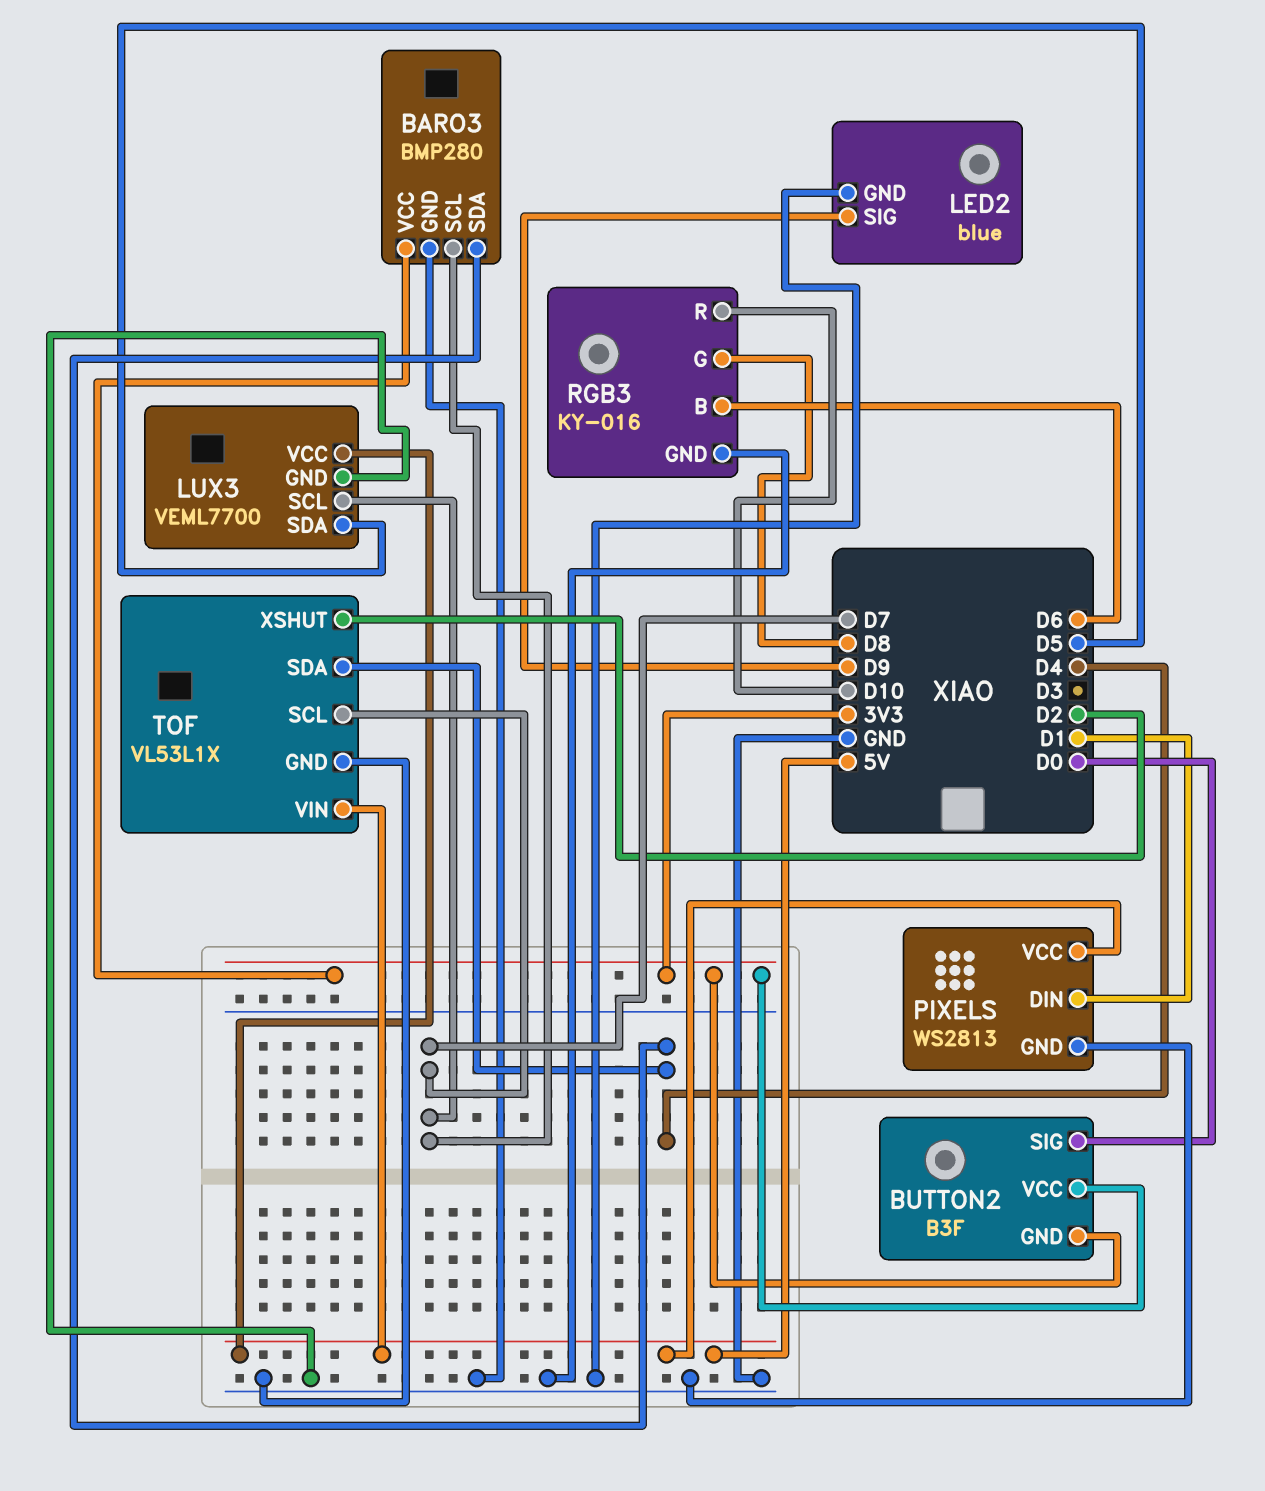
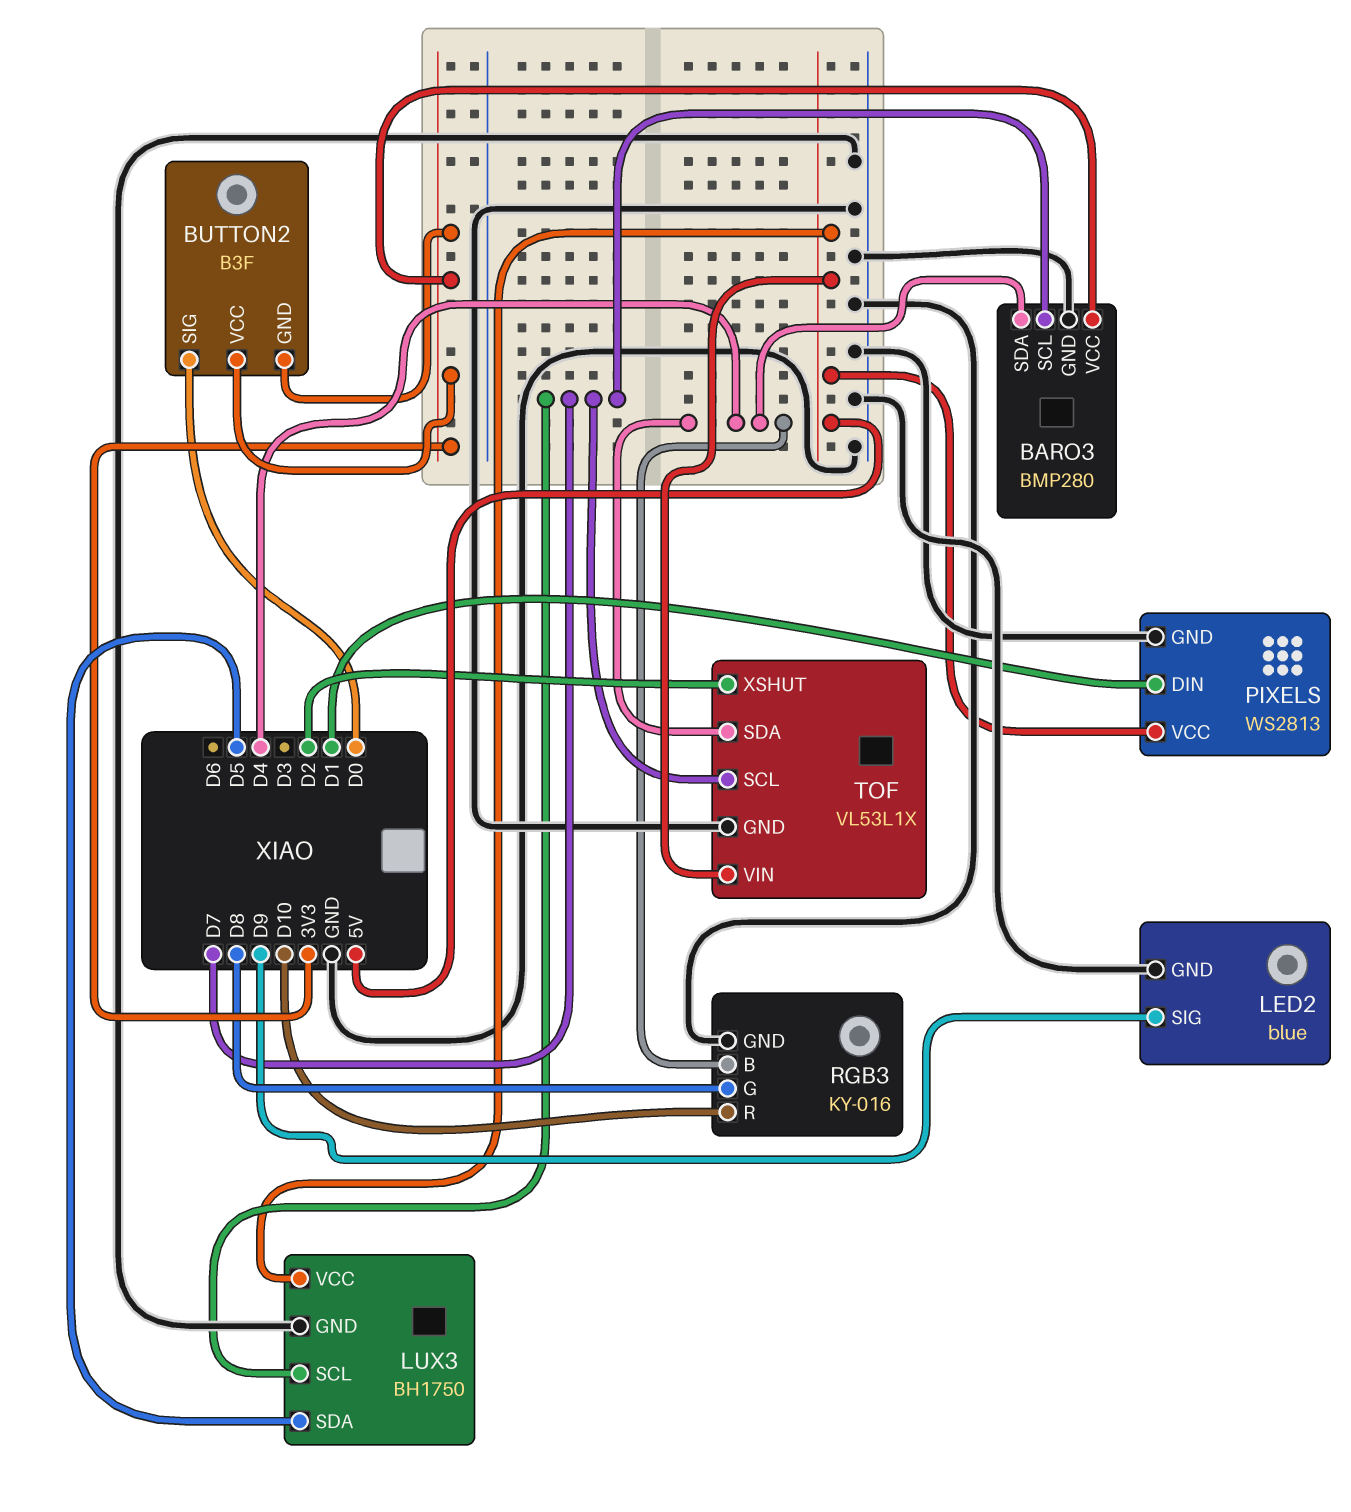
LUX3: VEML7700 -> BH1750
RGB3 pin B: D6 -> D4

